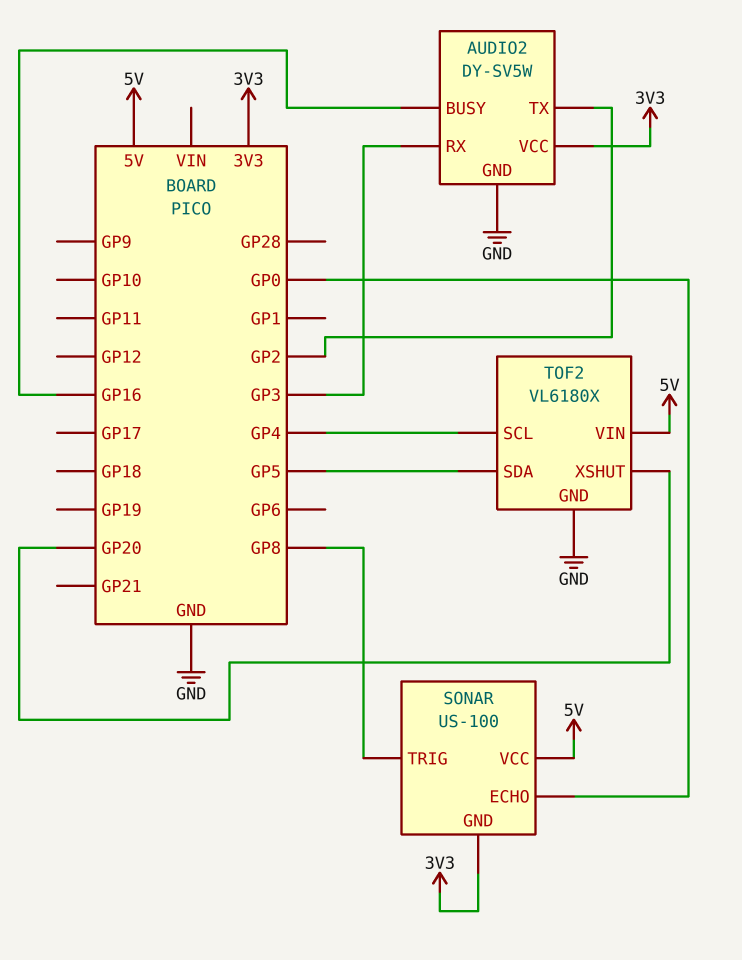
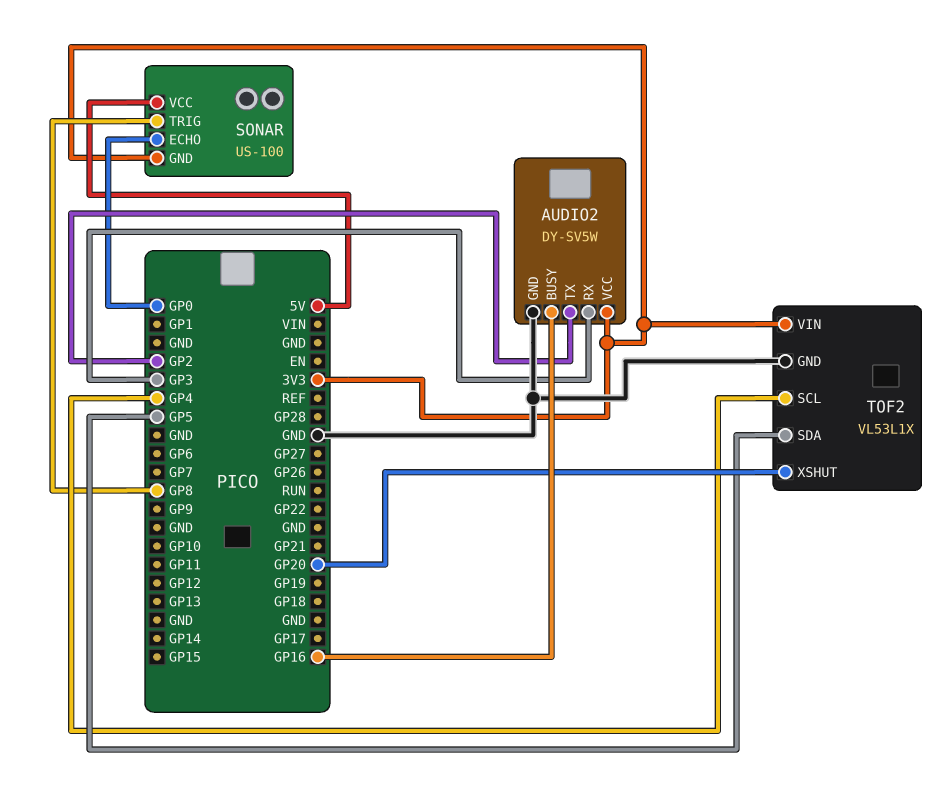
TOF2: VL6180X -> VL53L1X
TOF2 pin VIN: 5V -> 3V3

